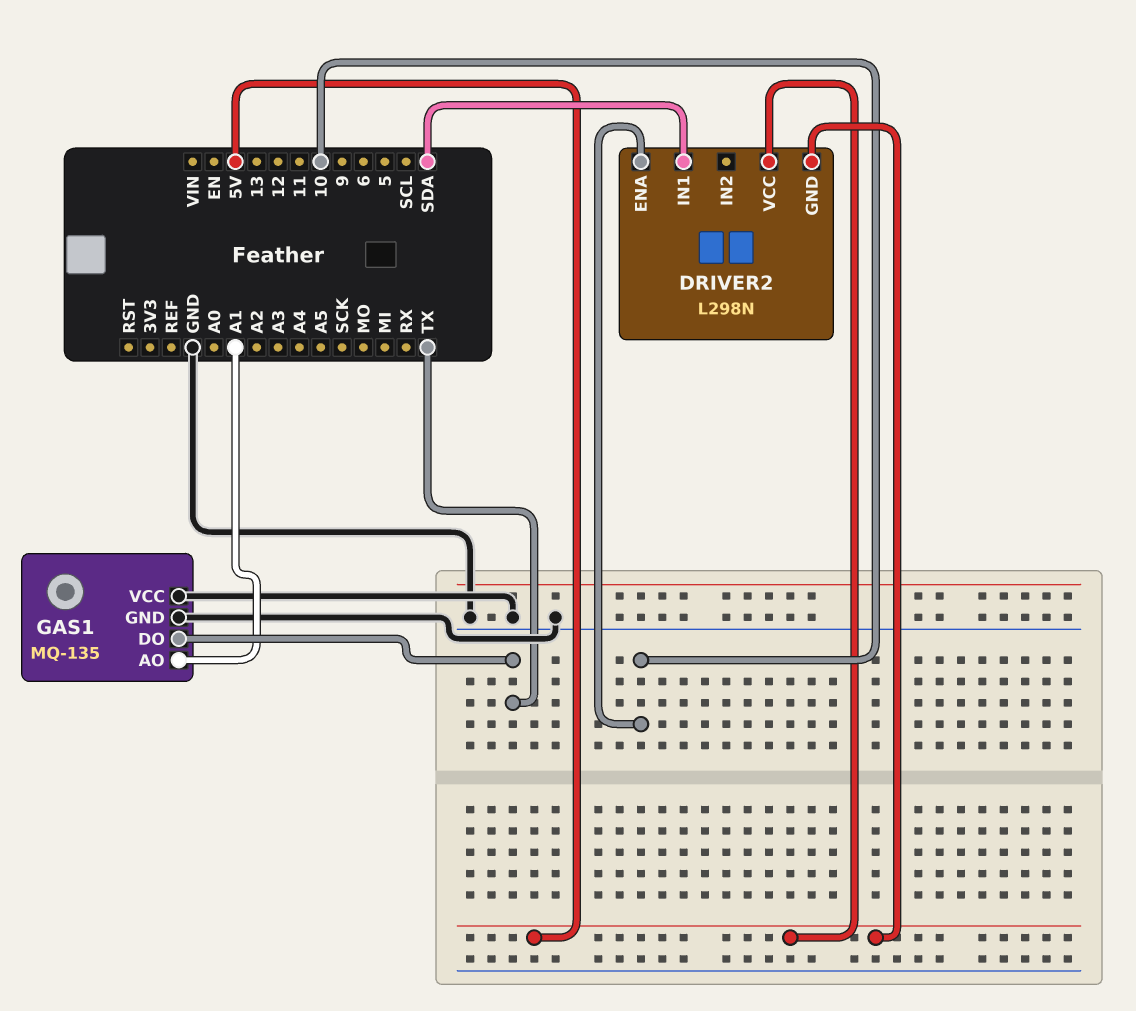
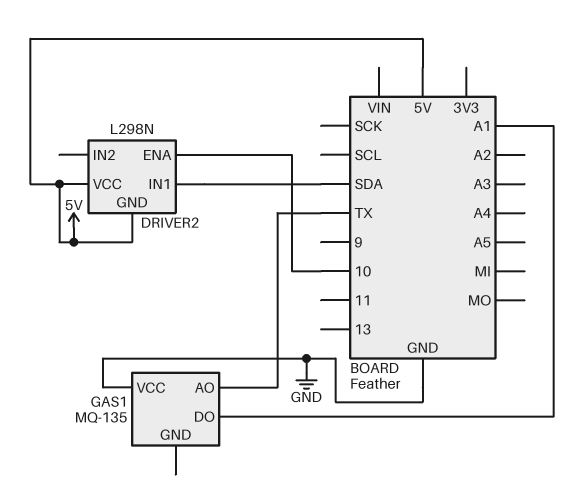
GAS1 pin AO: A1 -> TX
GAS1 pin DO: TX -> A1
GAS1 pin GND: GND -> none

